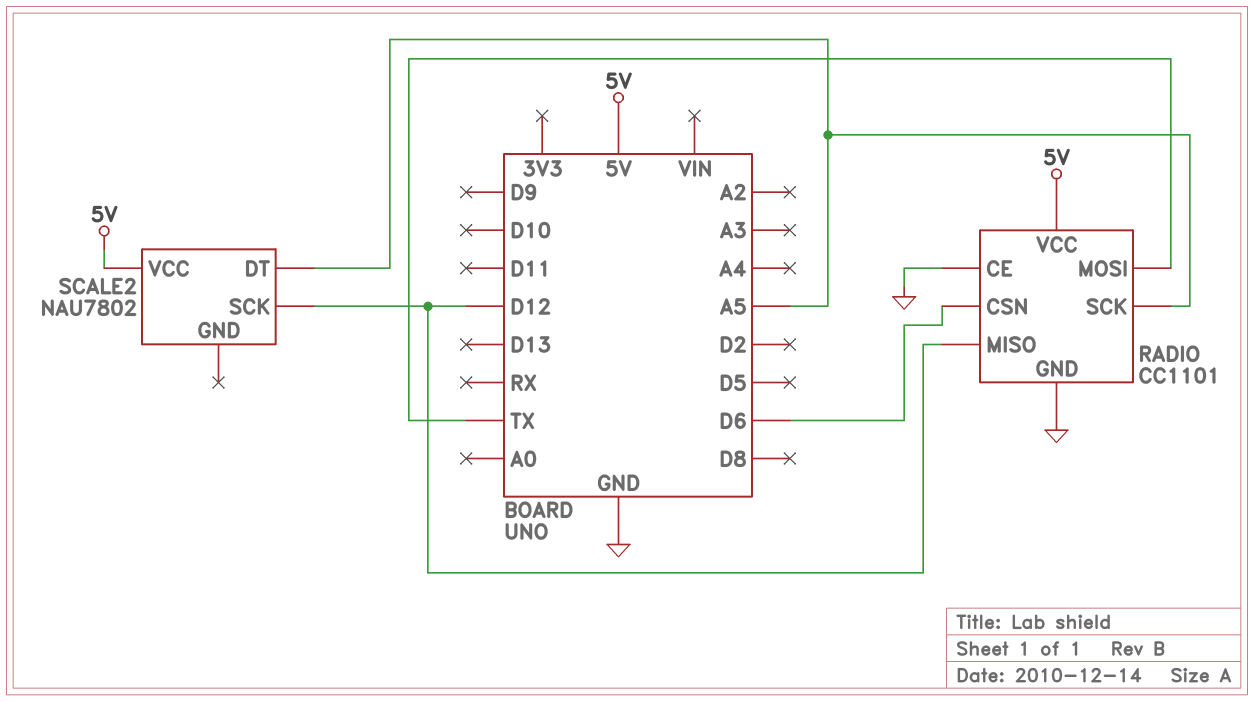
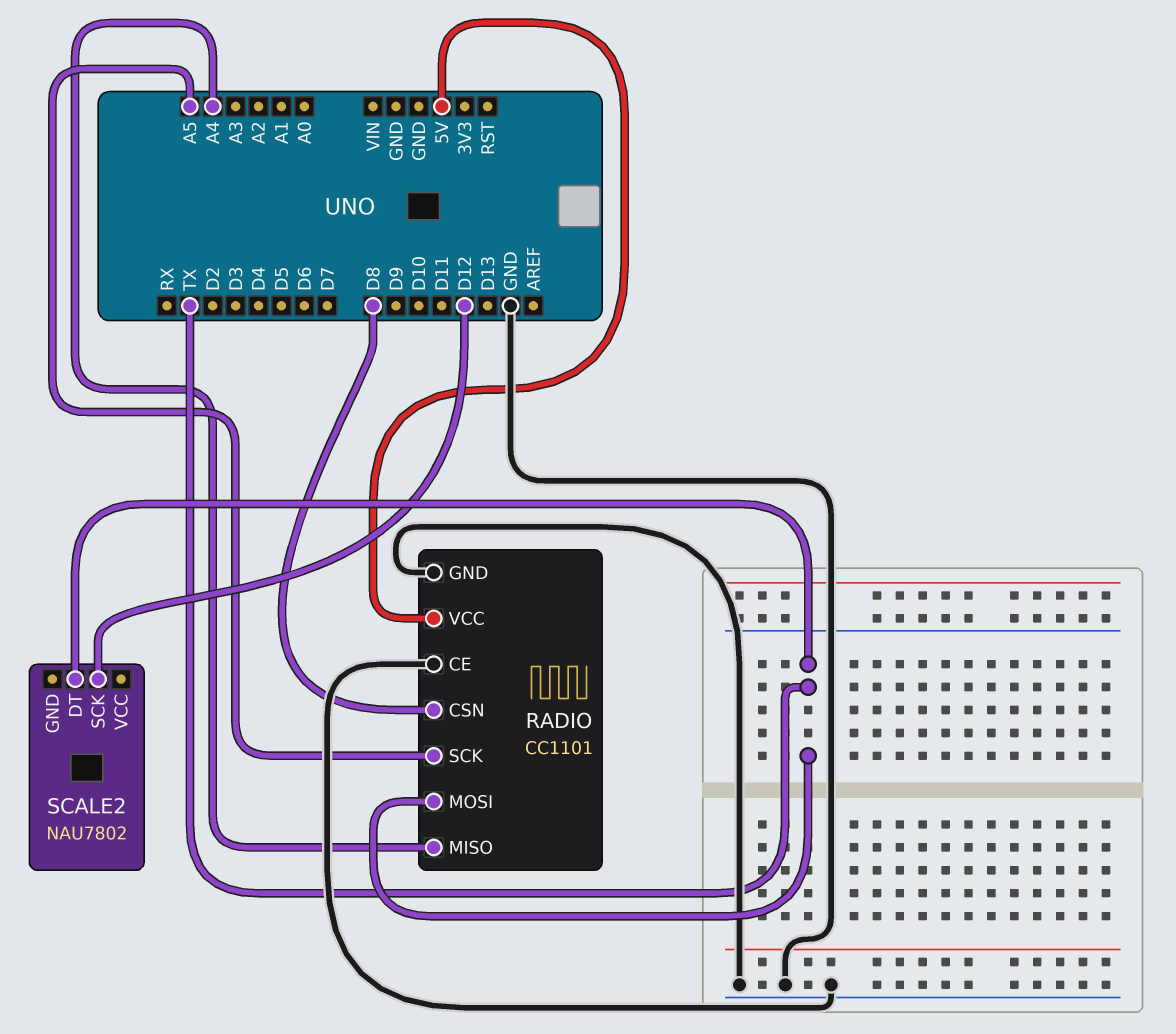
RADIO pin CSN: D6 -> D8
RADIO pin MISO: D12 -> A4
SCALE2 pin DT: A5 -> TX
SCALE2 pin VCC: 5V -> none

